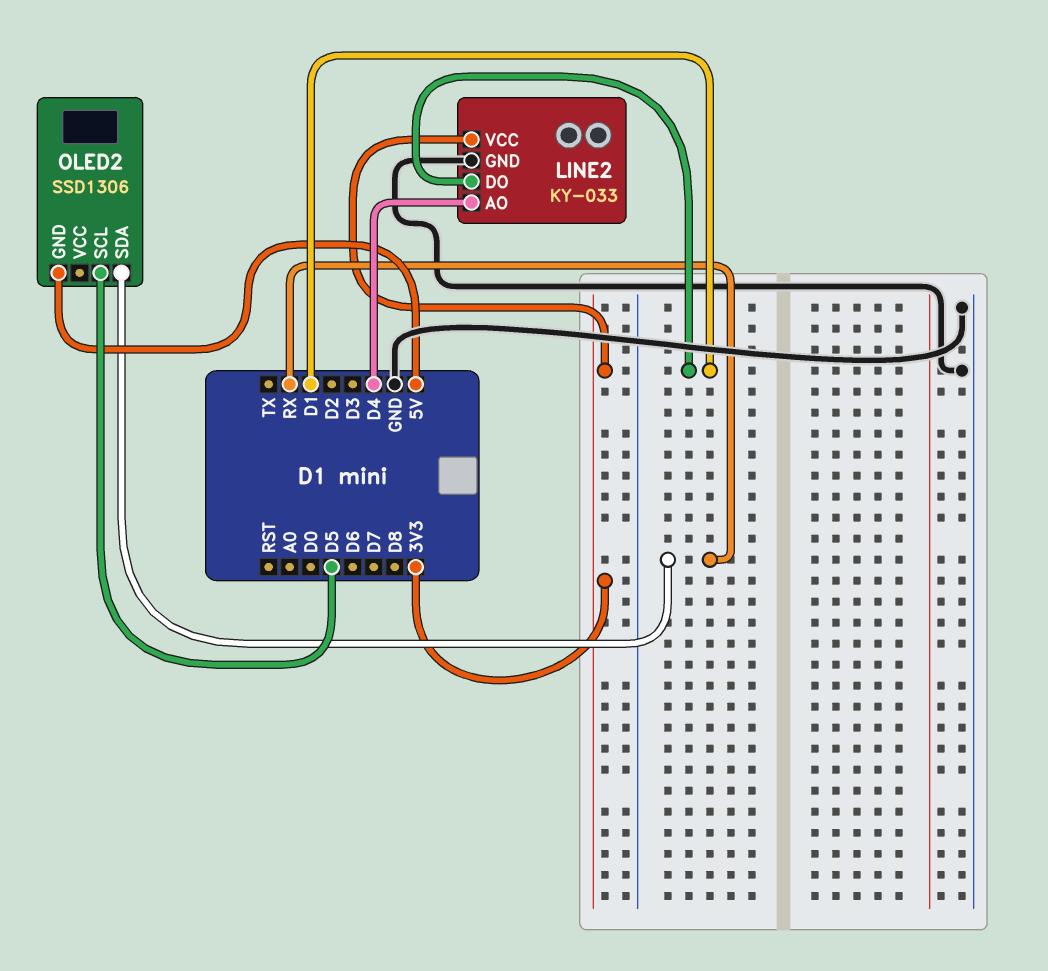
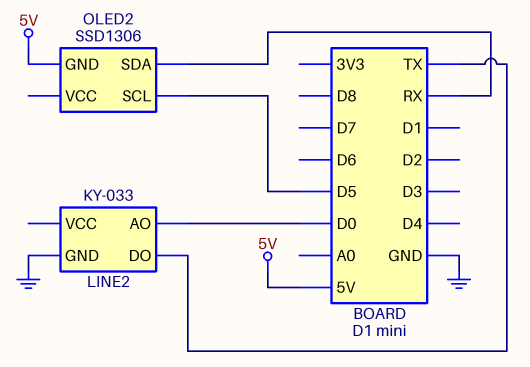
LINE2 pin AO: D4 -> D0
LINE2 pin DO: D1 -> TX
LINE2 pin VCC: 3V3 -> none

